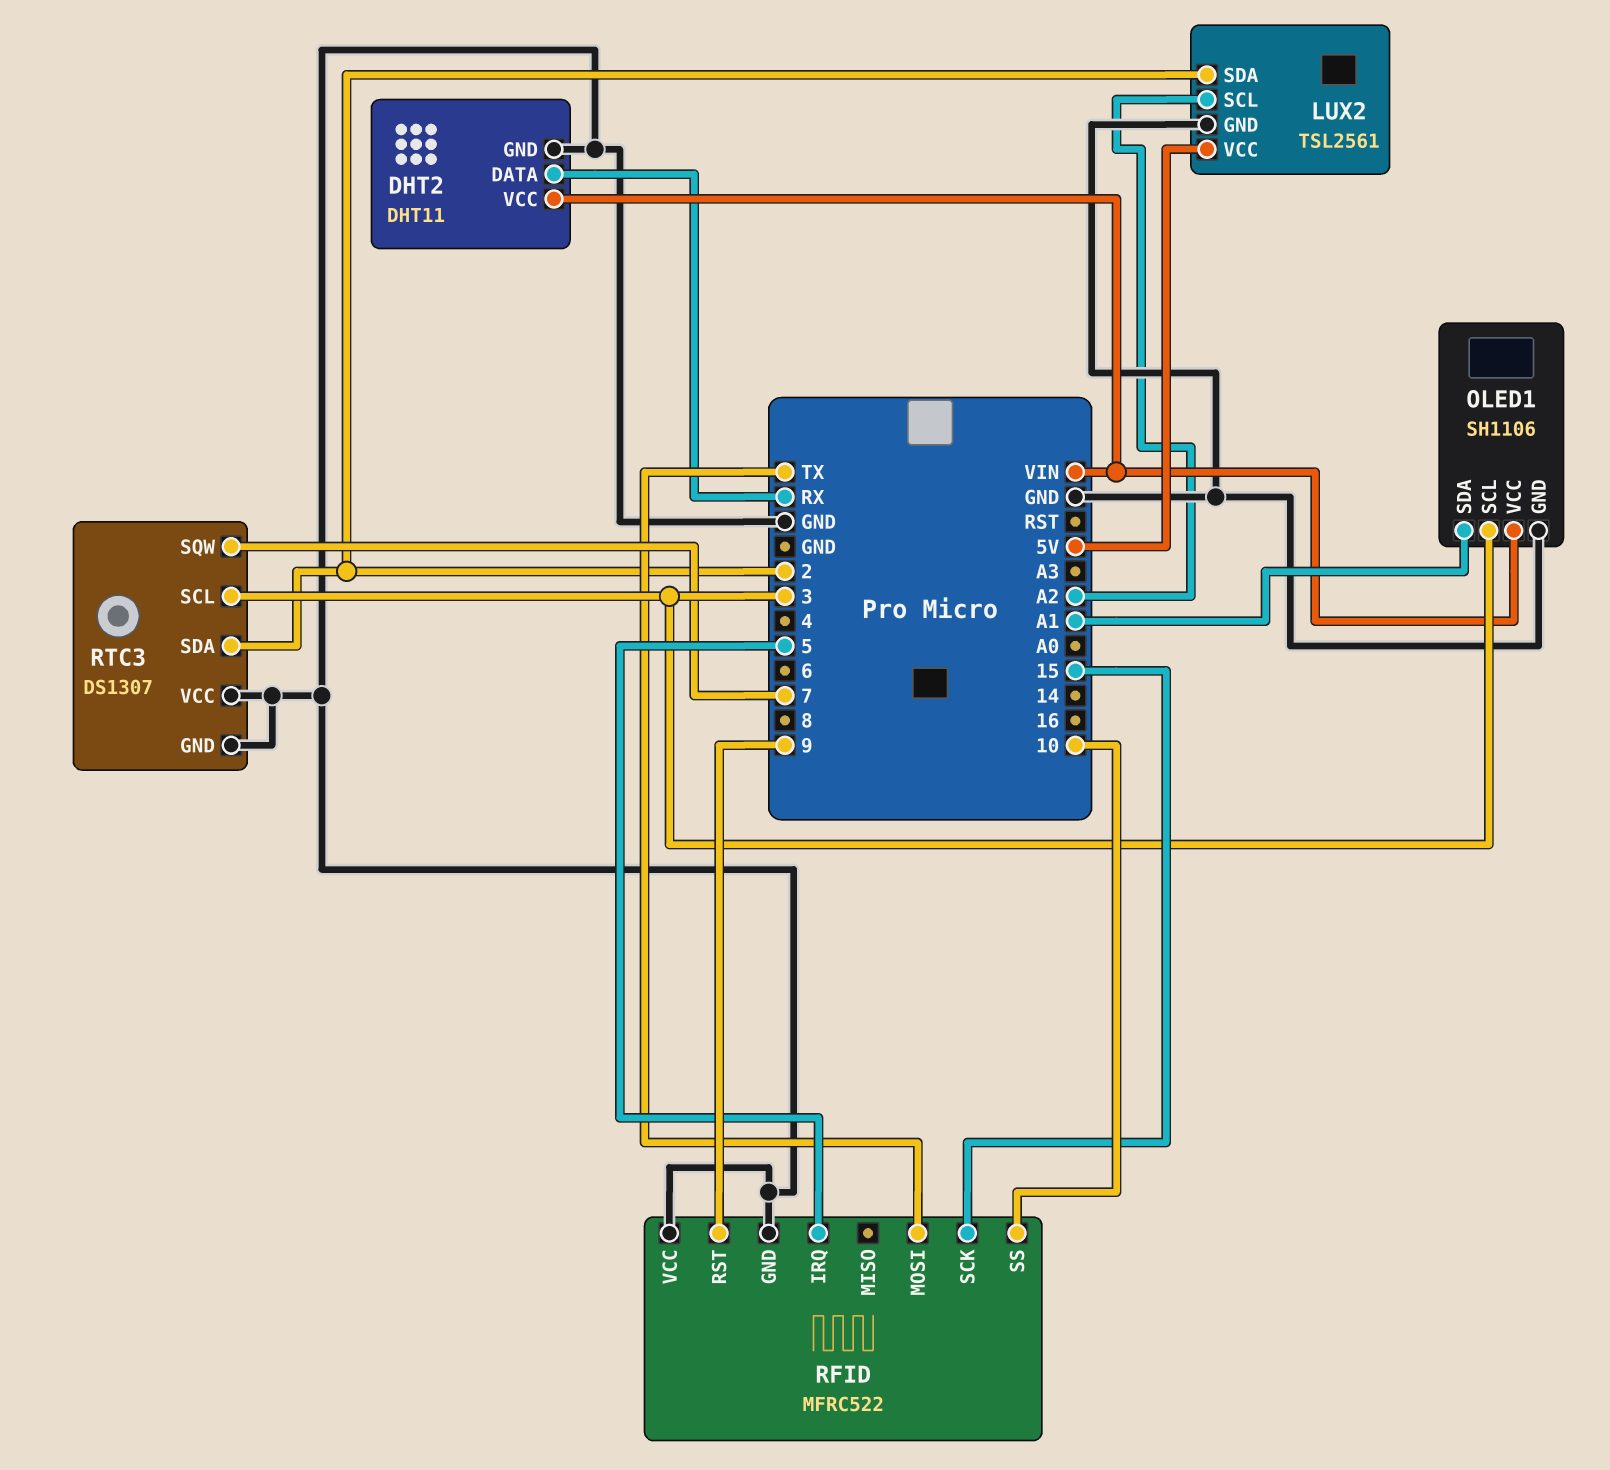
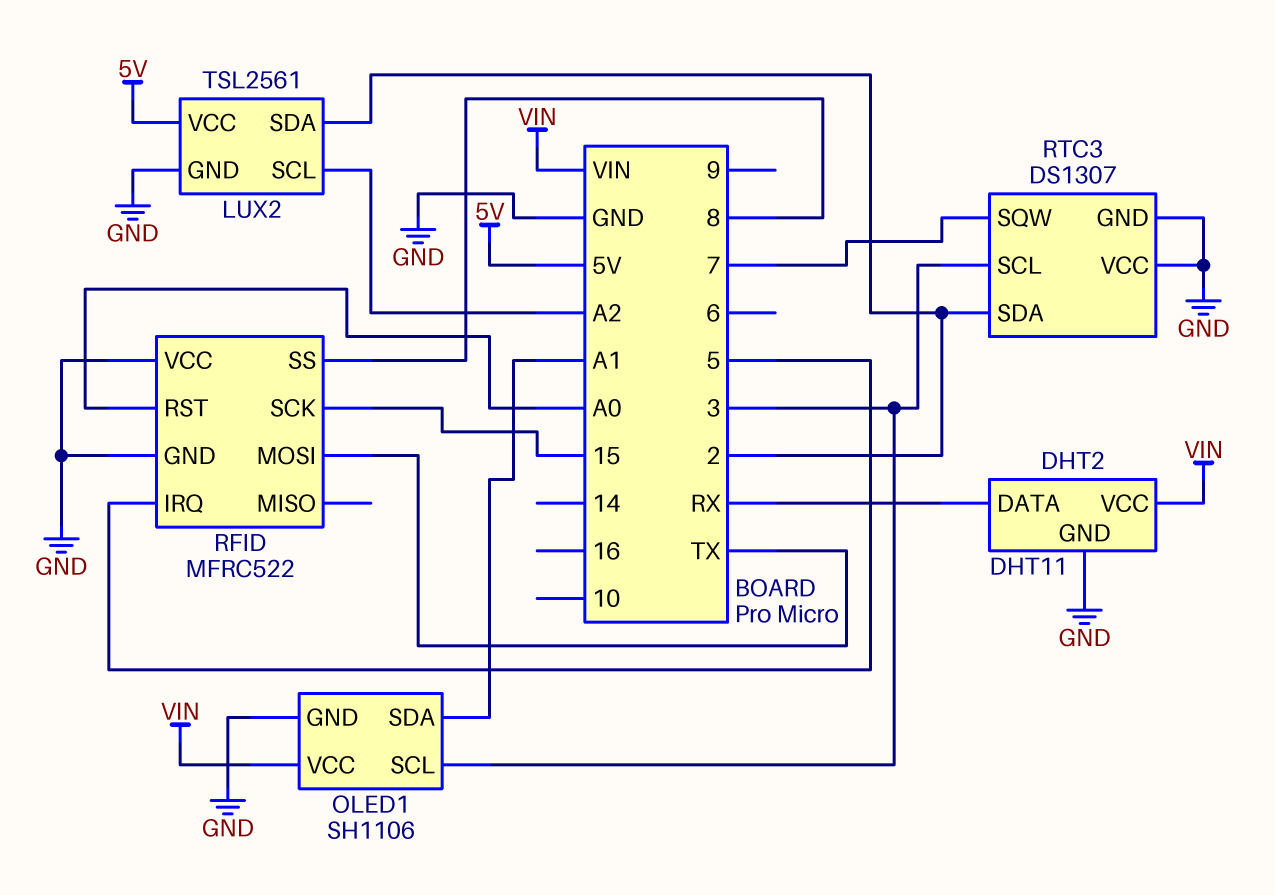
RFID pin RST: 9 -> A0
RFID pin SS: 10 -> 8

